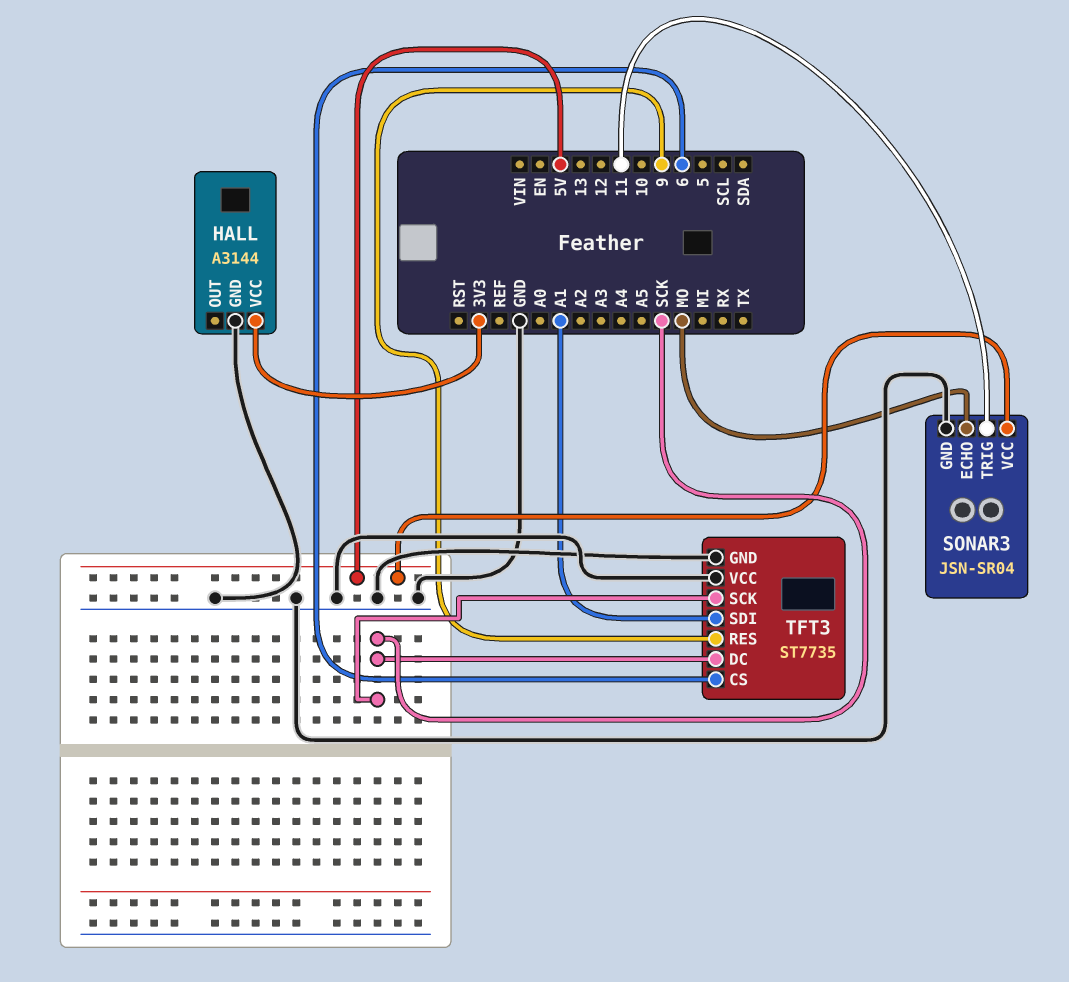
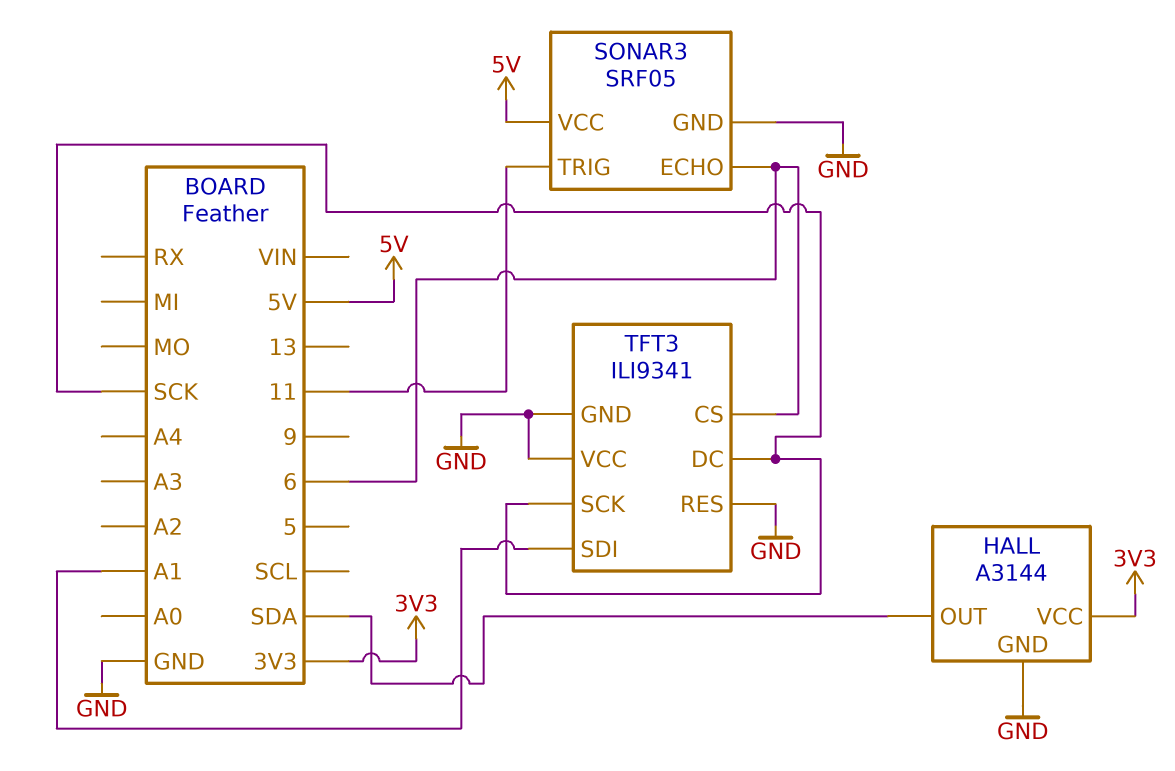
HALL pin OUT: none -> SDA
SONAR3: JSN-SR04 -> SRF05
SONAR3 pin ECHO: MO -> 6
TFT3: ST7735 -> ILI9341
TFT3 pin RES: 9 -> GND

